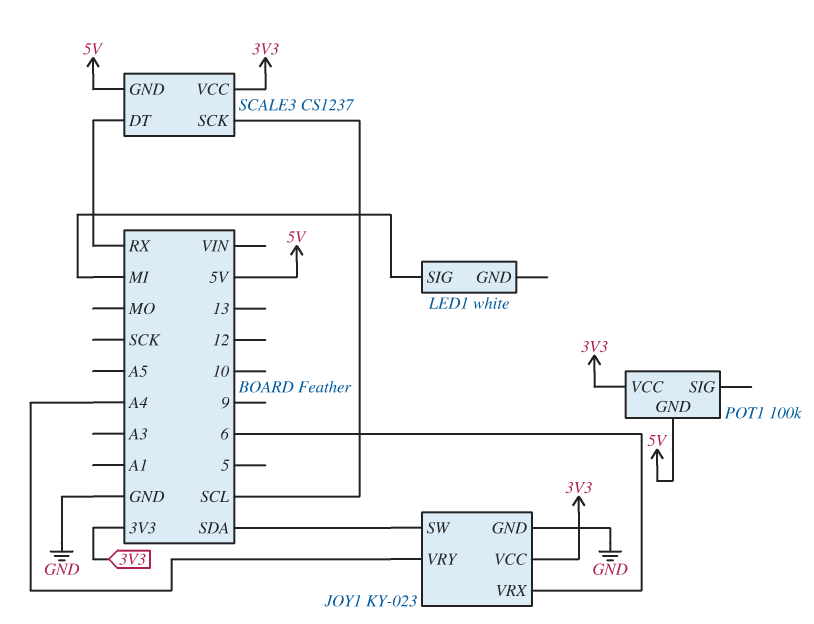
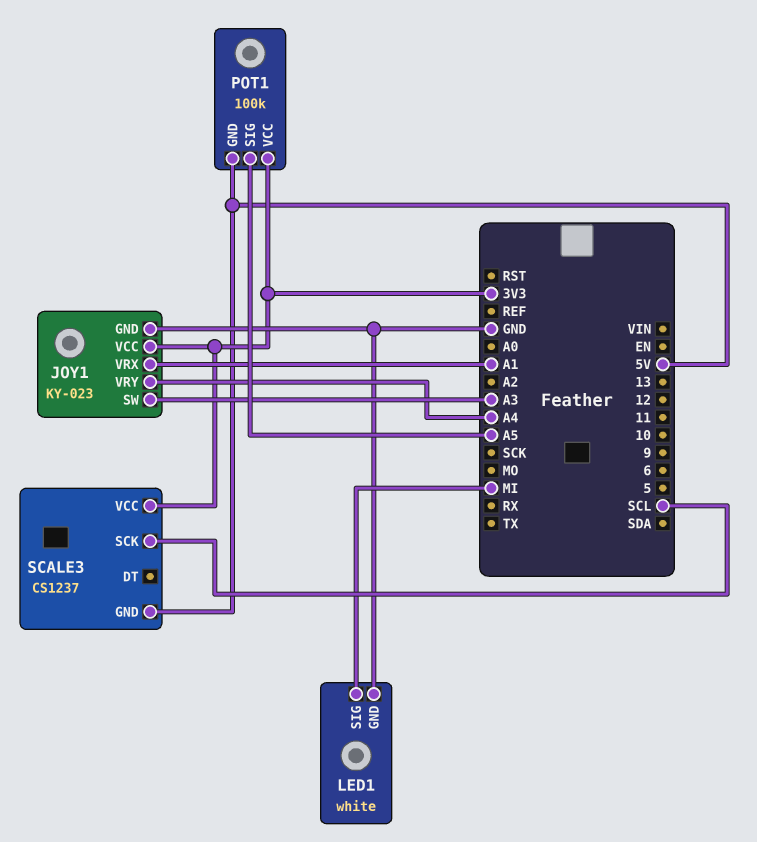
JOY1 pin SW: SDA -> A3
JOY1 pin VRX: 6 -> A1
LED1 pin GND: none -> GND
POT1 pin SIG: none -> A5
SCALE3 pin DT: RX -> none

